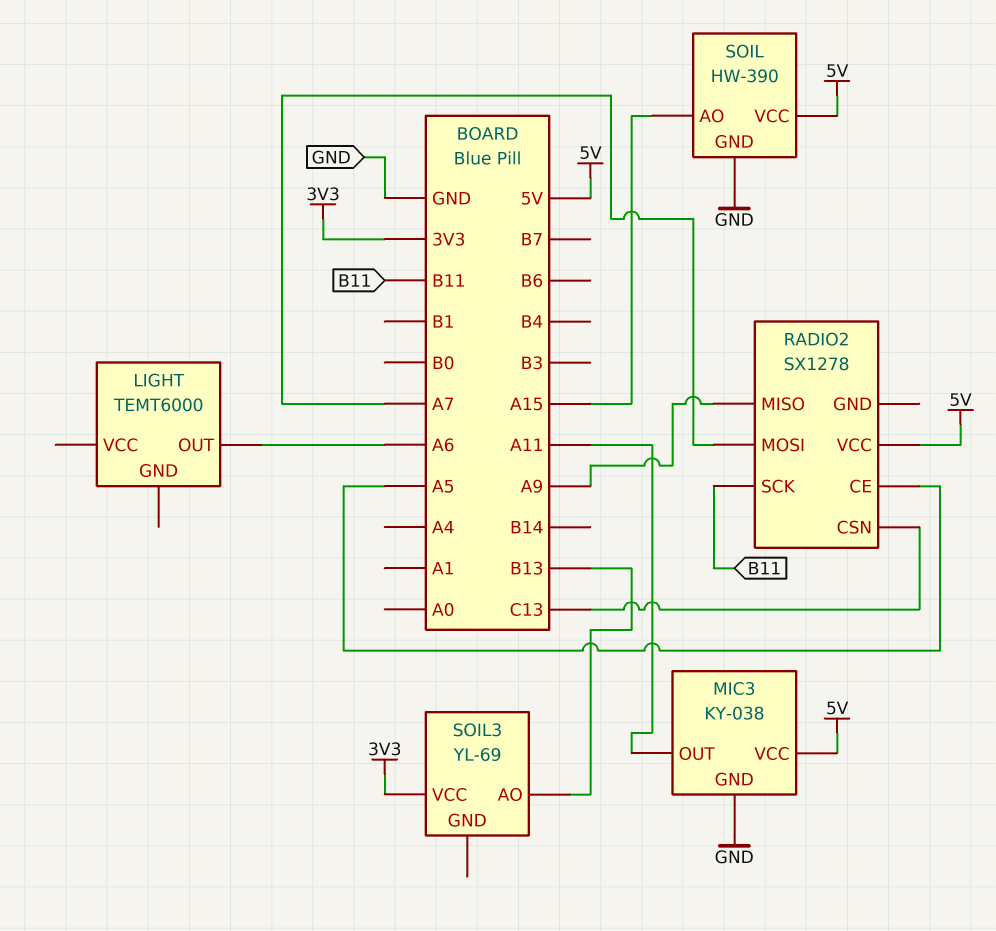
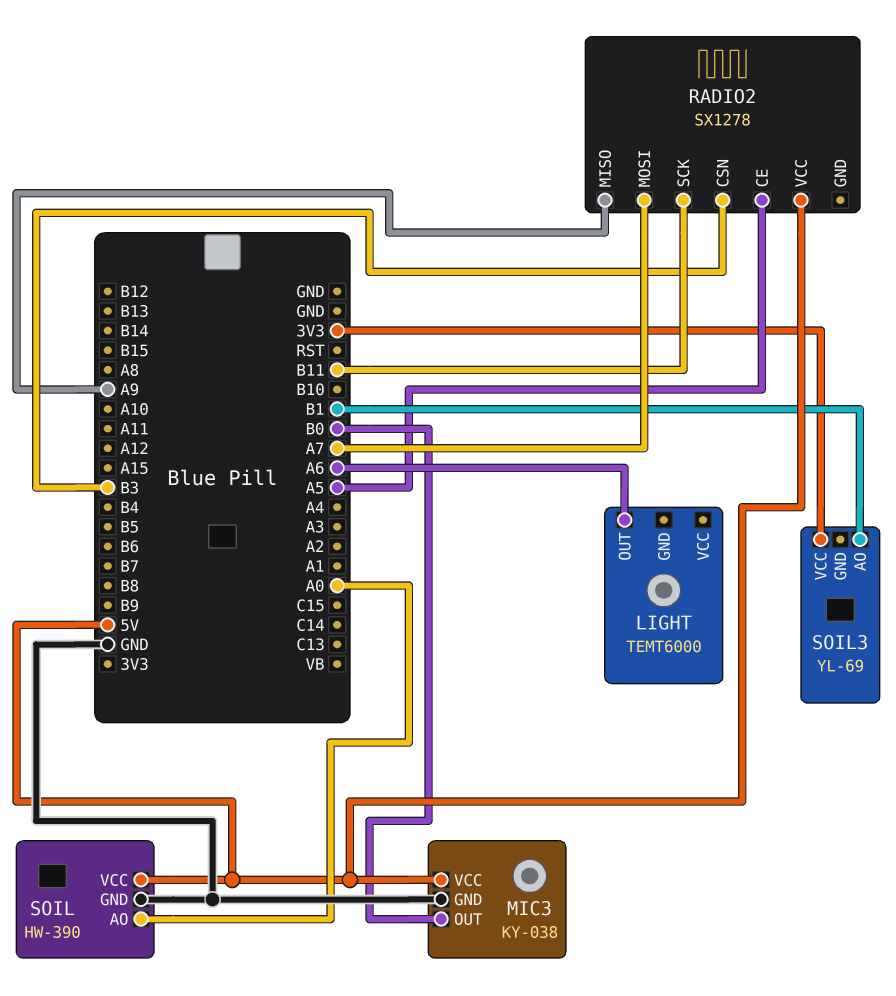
MIC3 pin OUT: A11 -> B0
RADIO2 pin CSN: C13 -> B3
SOIL pin AO: A15 -> A0
SOIL3 pin AO: B13 -> B1

